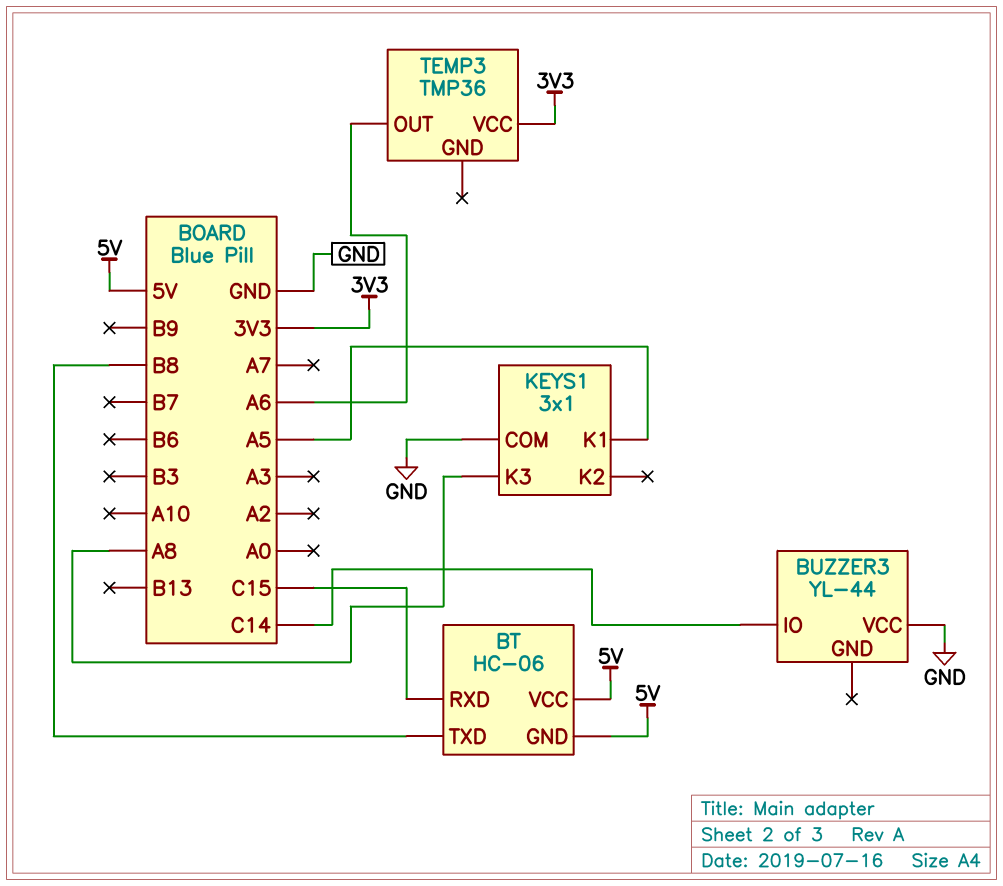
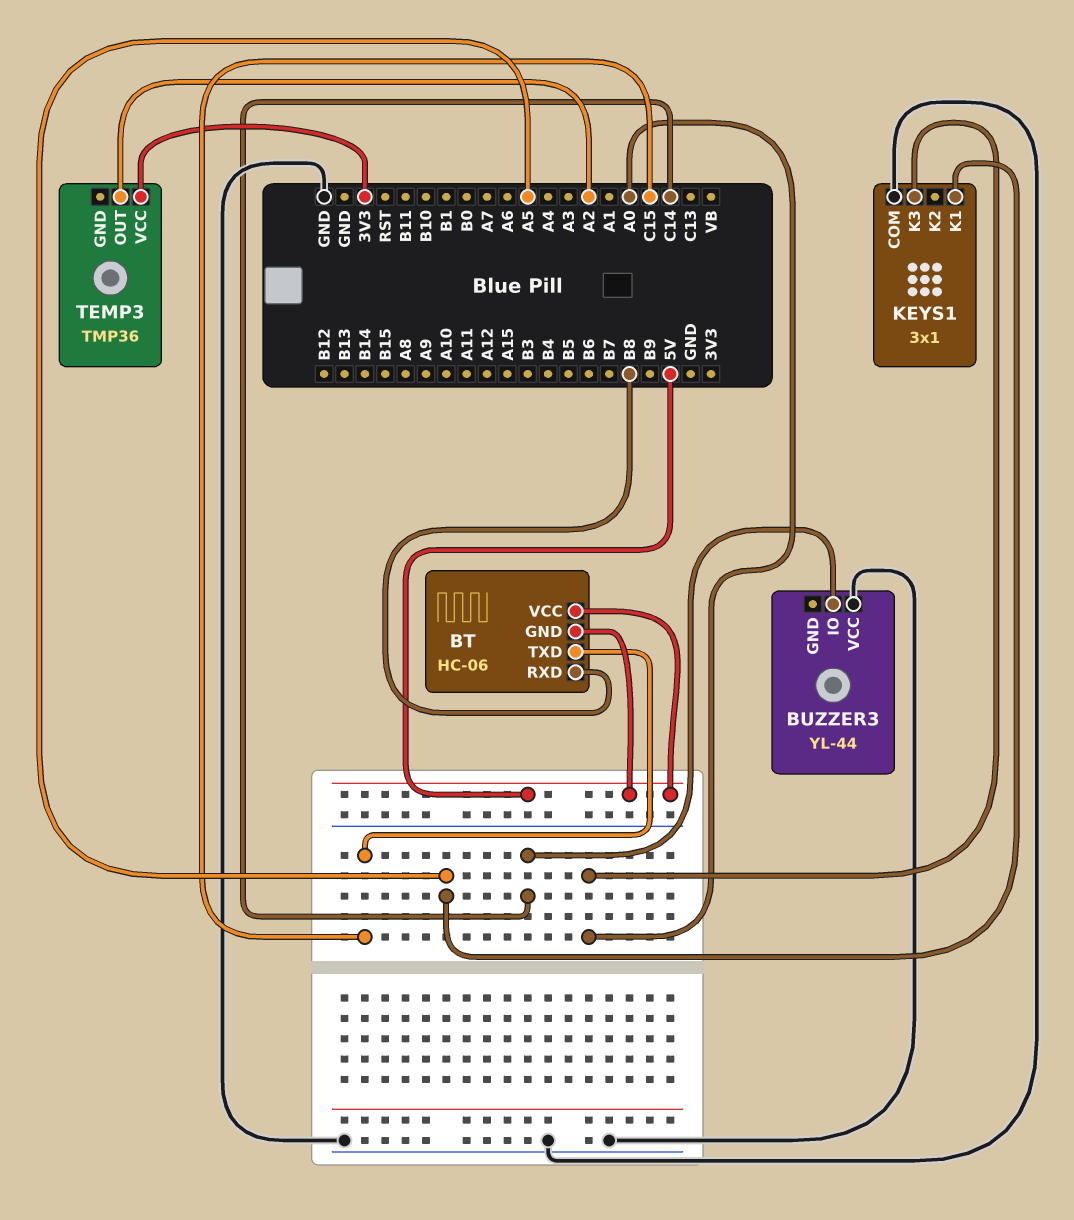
BT pin RXD: C15 -> B8
BT pin TXD: B8 -> C15
KEYS1 pin K3: A8 -> A0
TEMP3 pin OUT: A6 -> A2

